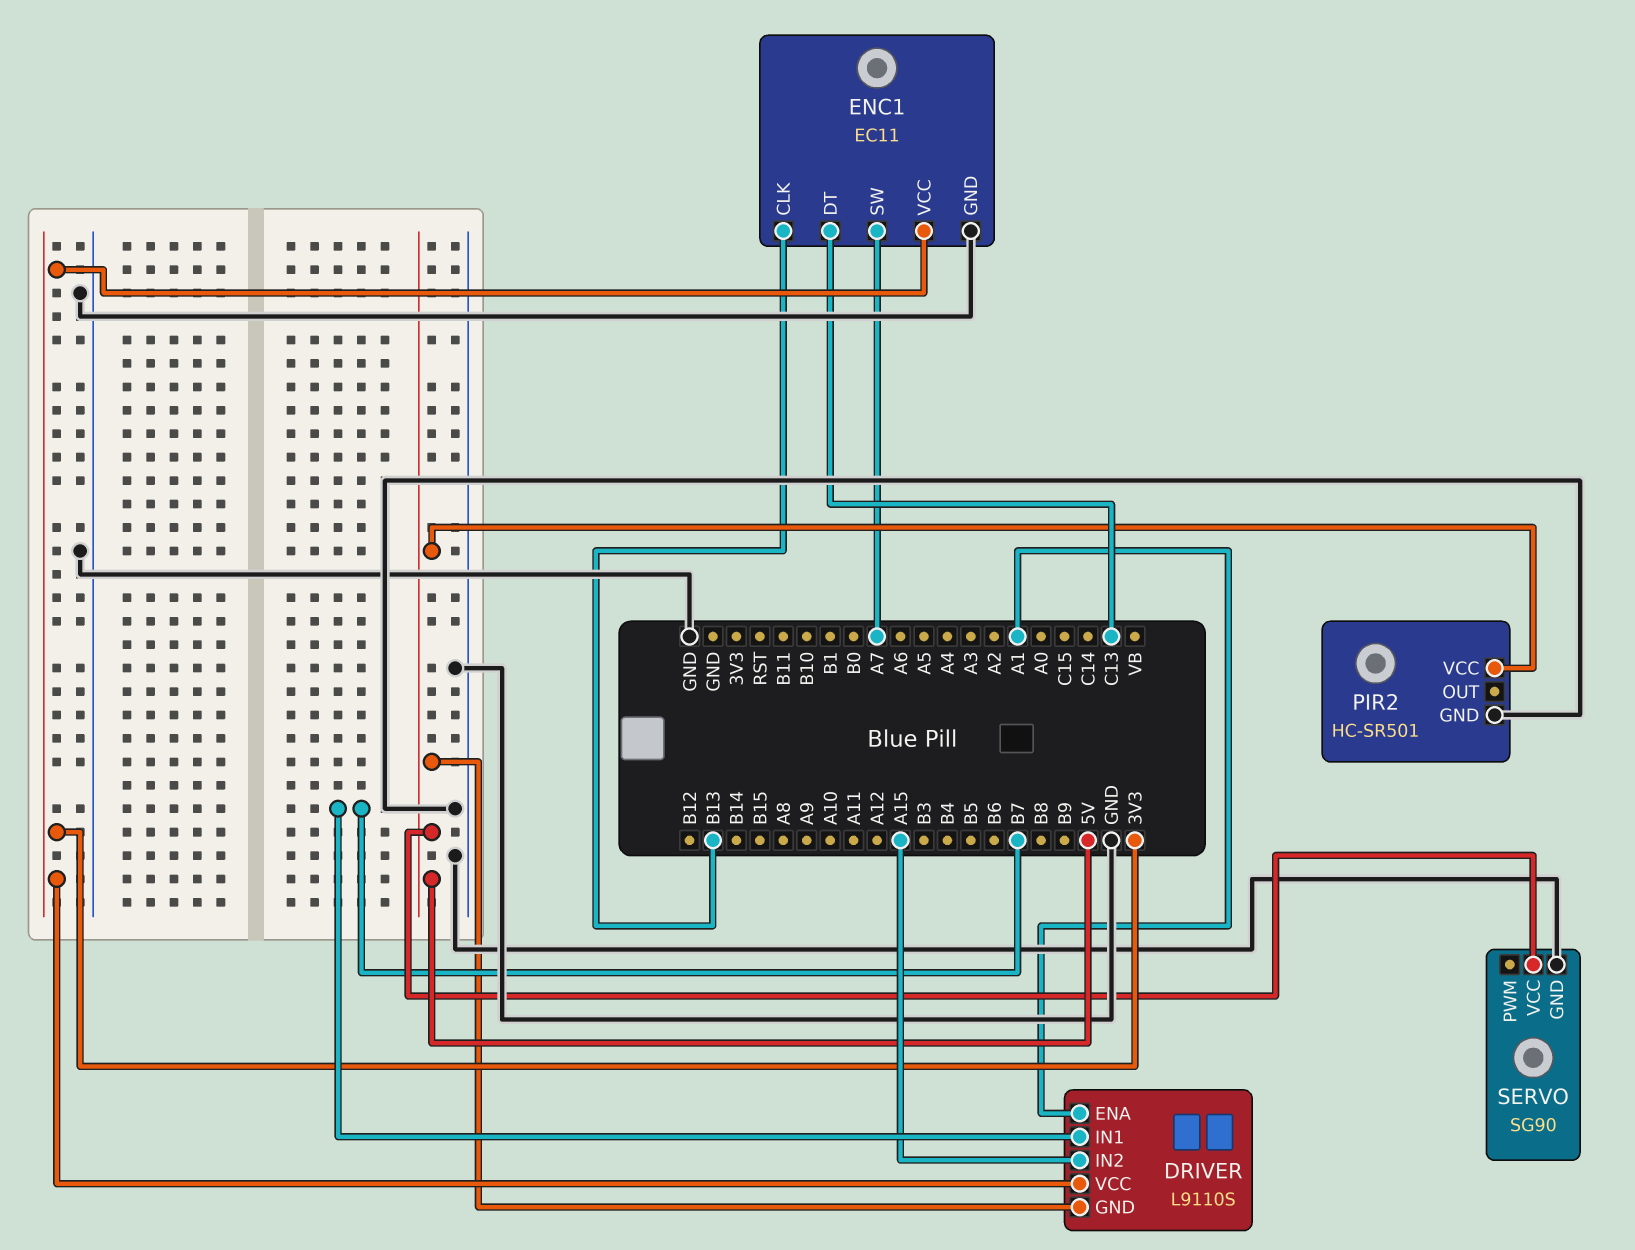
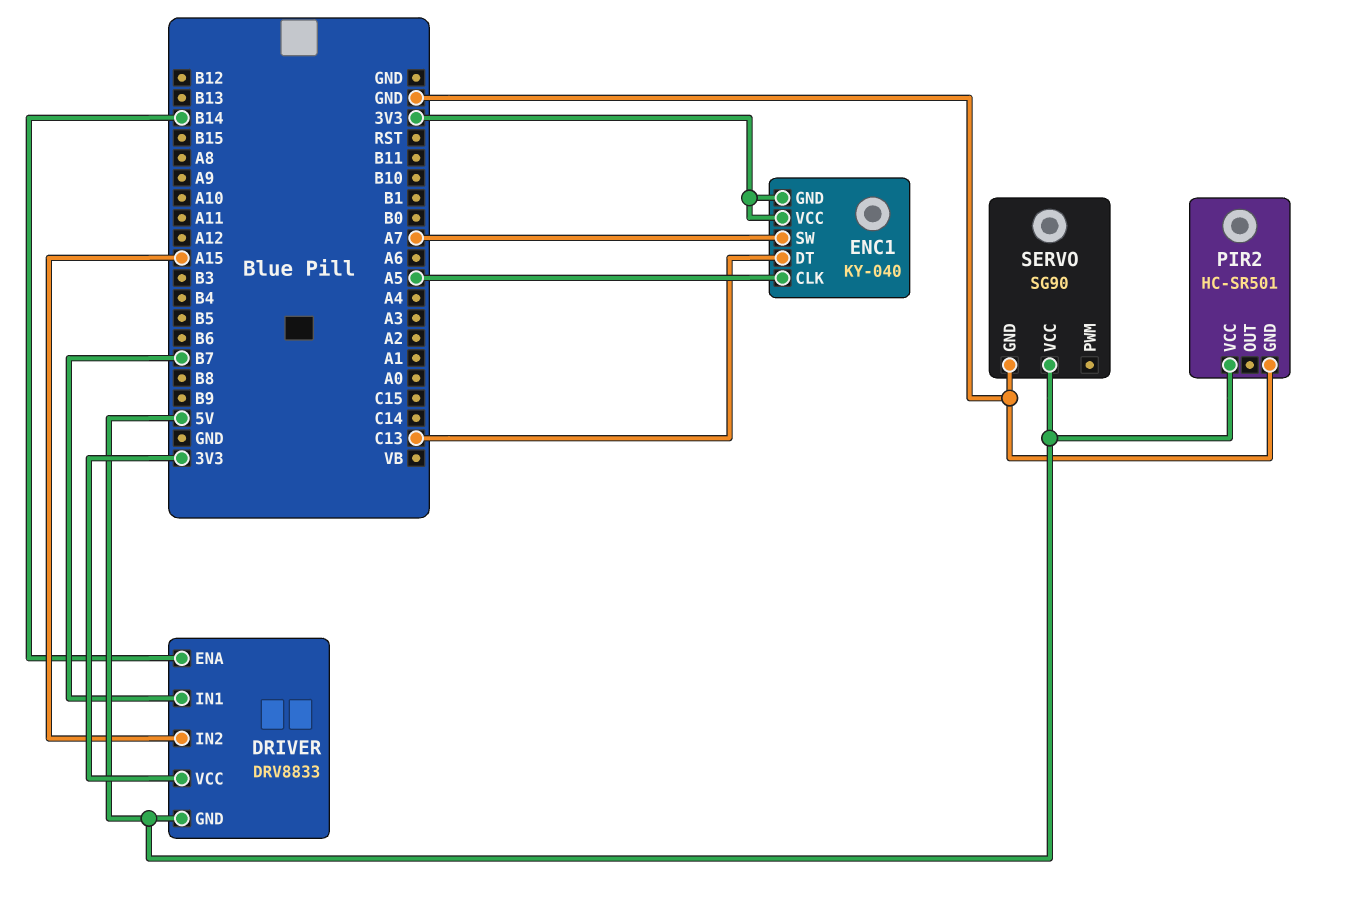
DRIVER: L9110S -> DRV8833
DRIVER pin ENA: A1 -> B14
ENC1: EC11 -> KY-040
ENC1 pin CLK: B13 -> A5
ENC1 pin GND: GND -> 3V3

